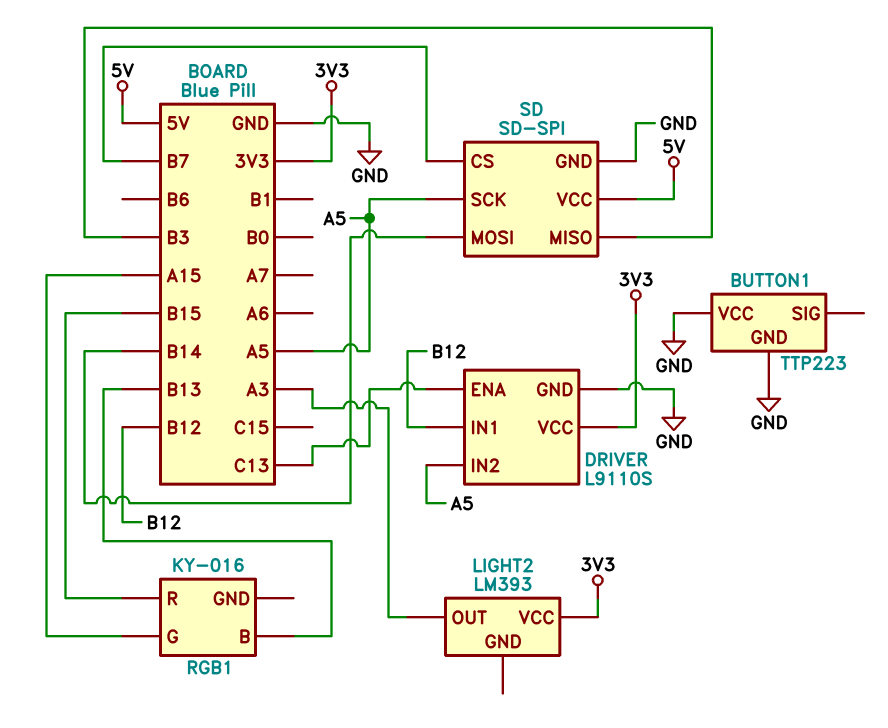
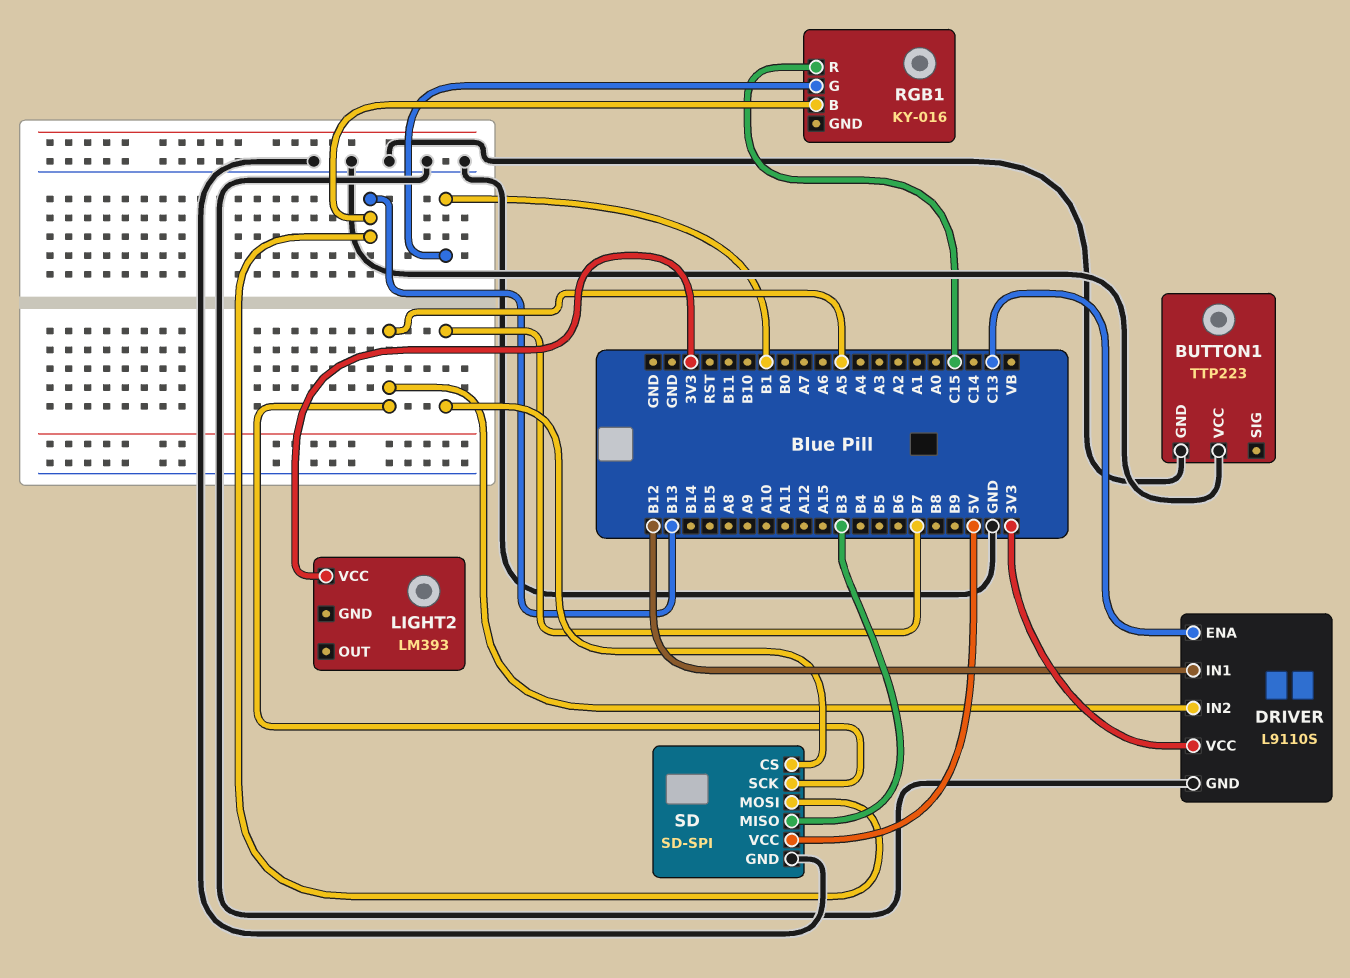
LIGHT2 pin OUT: A3 -> none
RGB1 pin G: A15 -> B1
RGB1 pin R: B15 -> C15
SD pin MOSI: B14 -> B13

